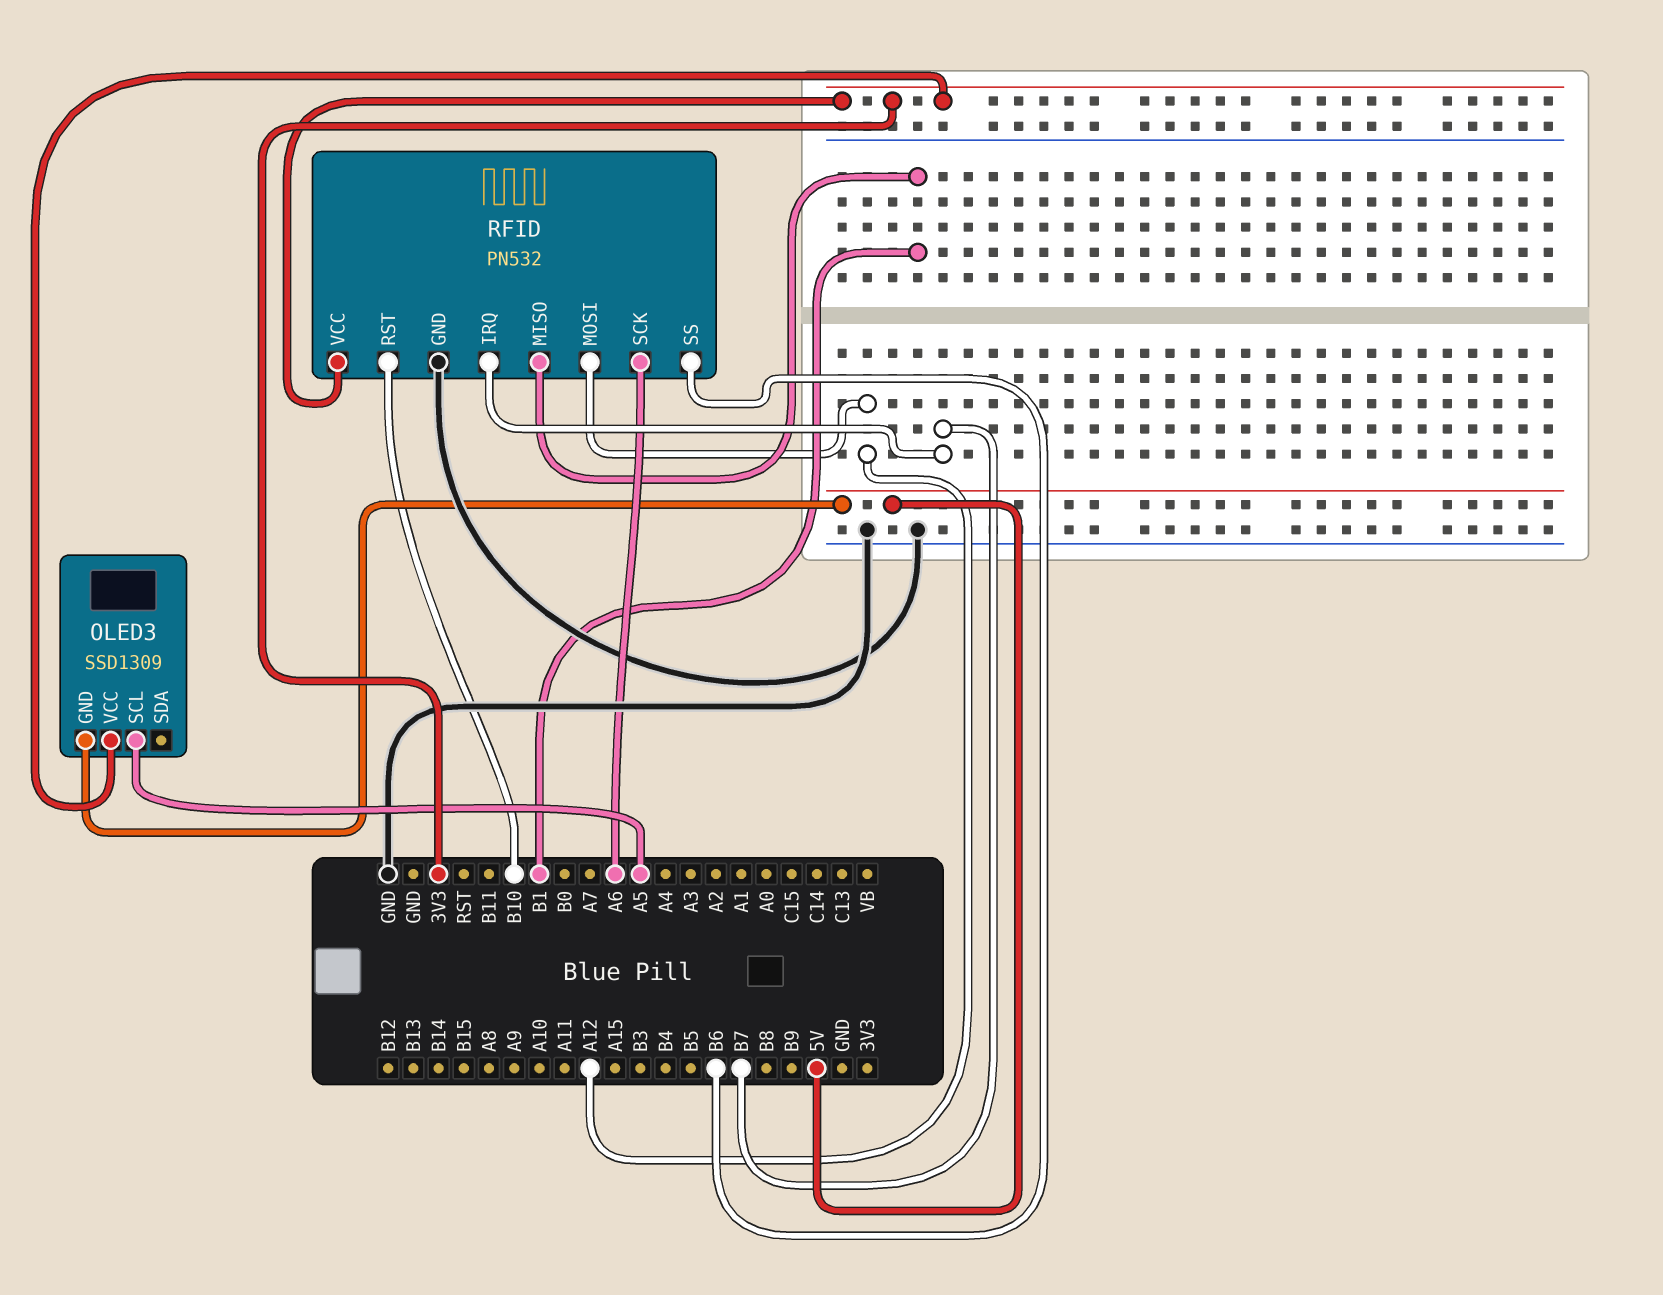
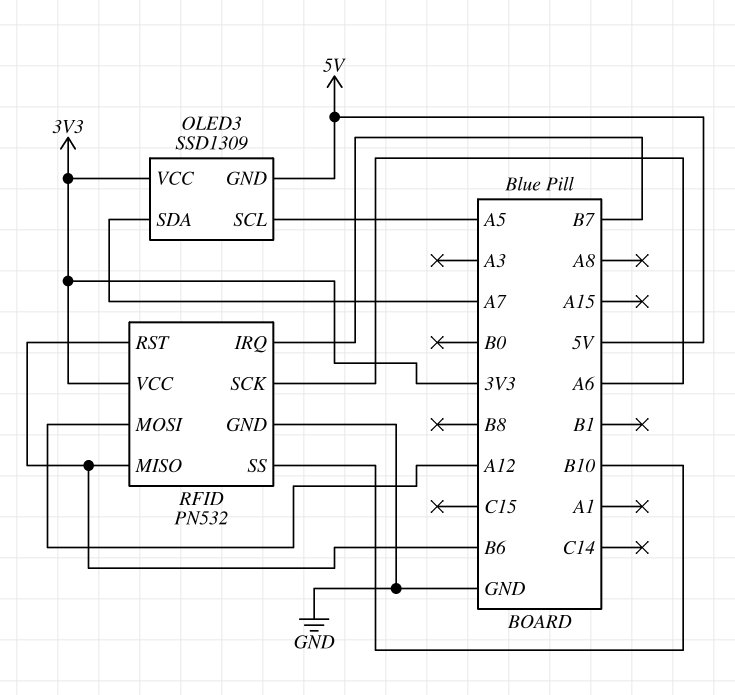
OLED3 pin SDA: none -> A7
RFID pin MISO: B1 -> B6
RFID pin RST: B10 -> B6
RFID pin SS: B6 -> B10

